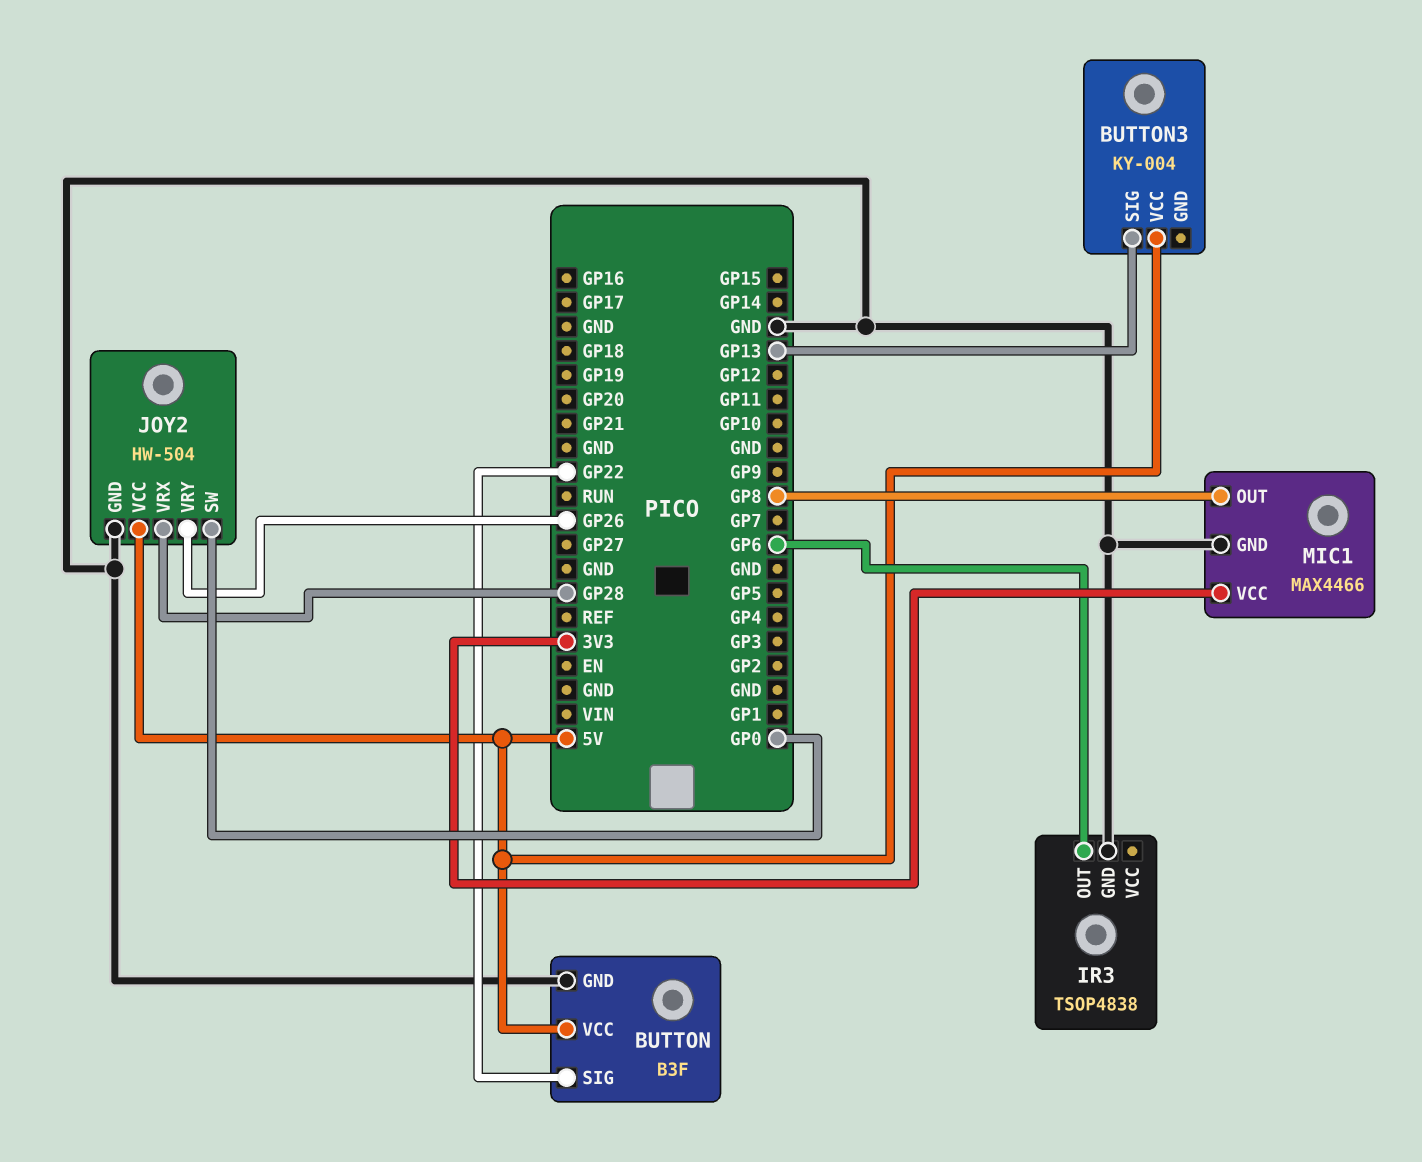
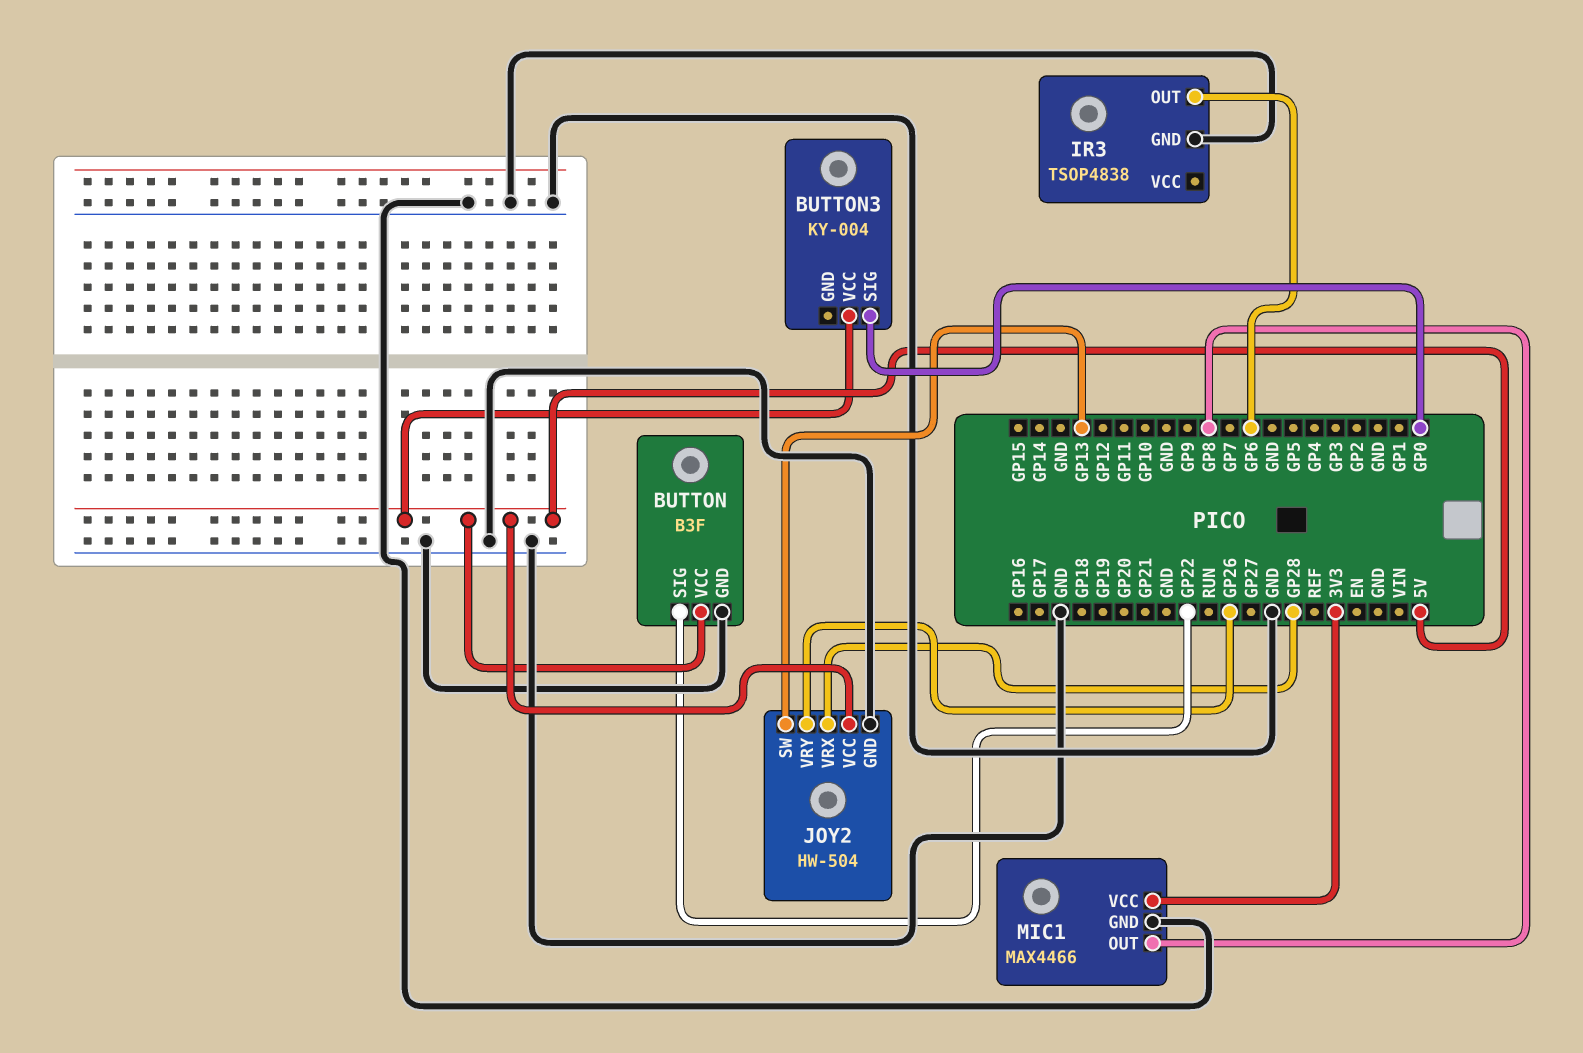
BUTTON3 pin SIG: GP13 -> GP0
JOY2 pin SW: GP0 -> GP13

